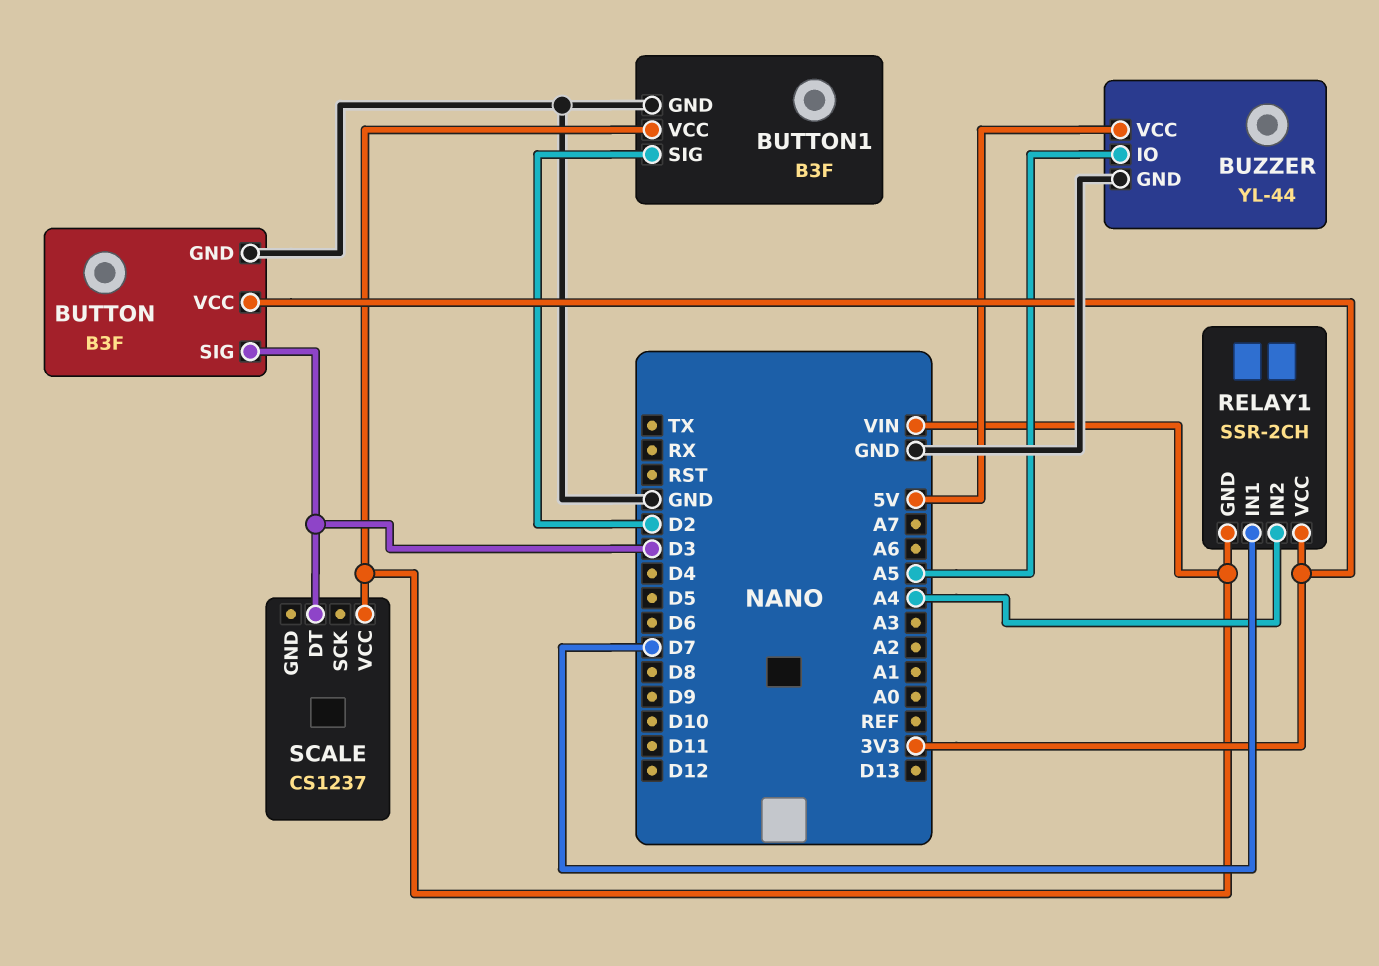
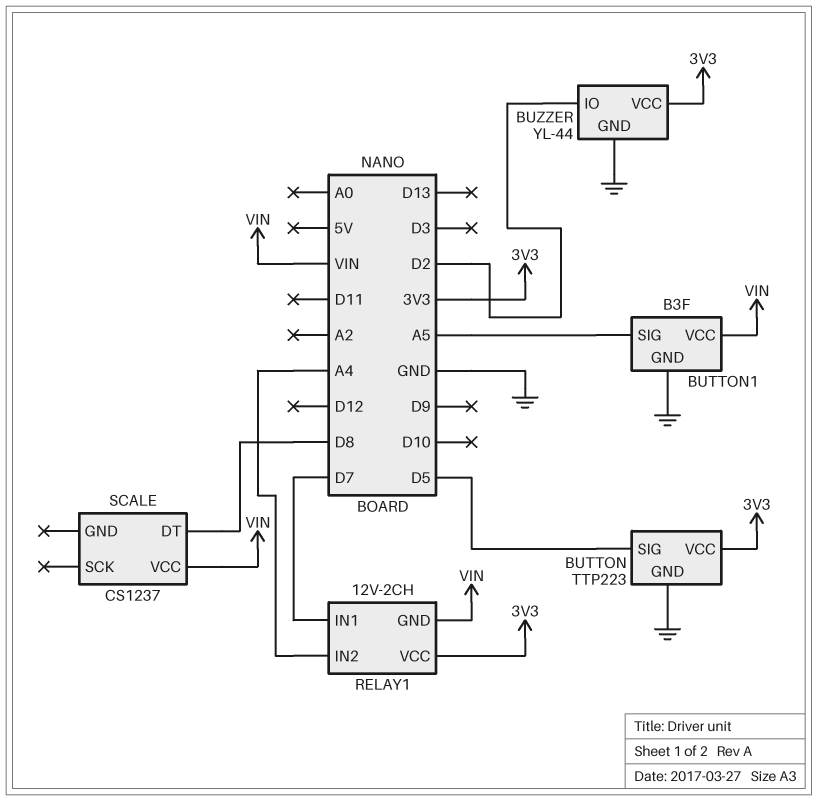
BUTTON: B3F -> TTP223
BUTTON pin SIG: D3 -> D5
BUTTON1 pin SIG: D2 -> A5
BUZZER pin IO: A5 -> D2
BUZZER pin VCC: 5V -> 3V3
RELAY1: SSR-2CH -> 12V-2CH
SCALE pin DT: D3 -> D8

